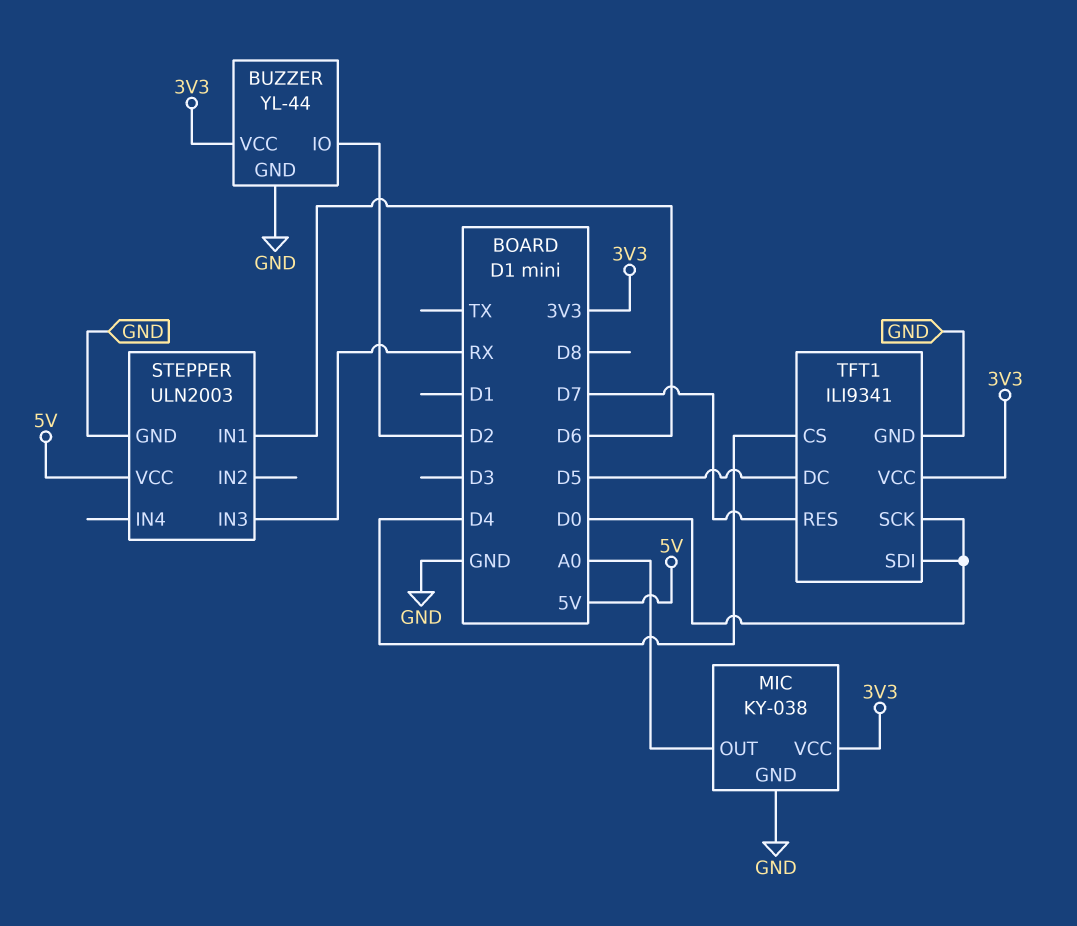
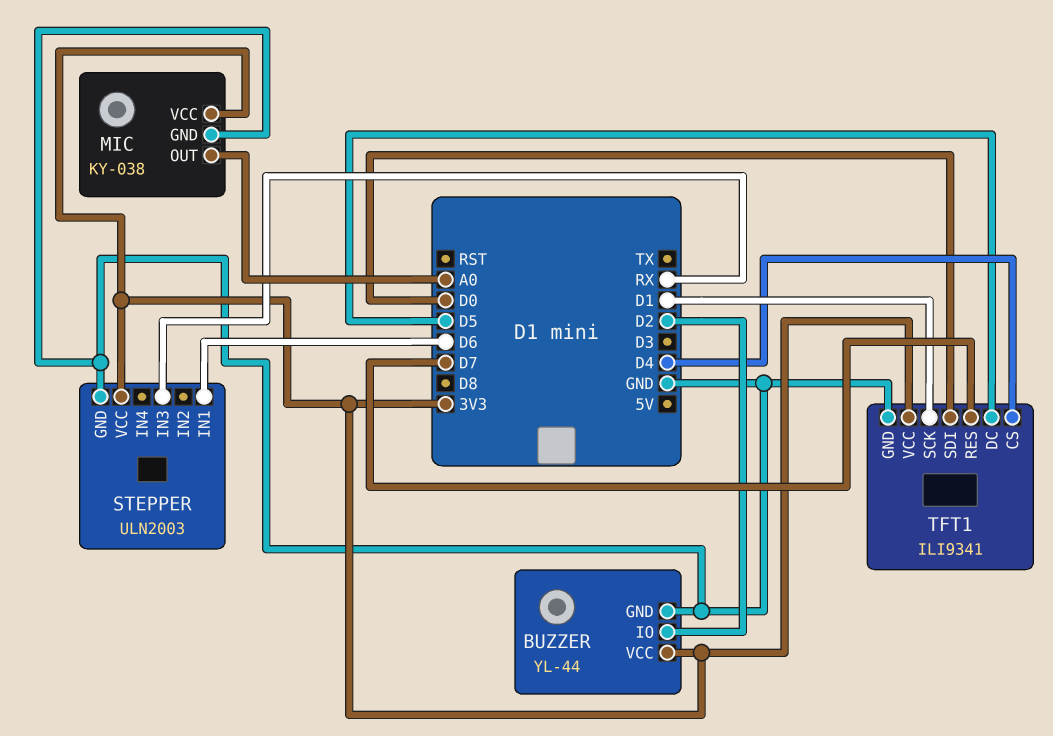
STEPPER pin VCC: 5V -> 3V3
TFT1 pin SCK: D0 -> D1

